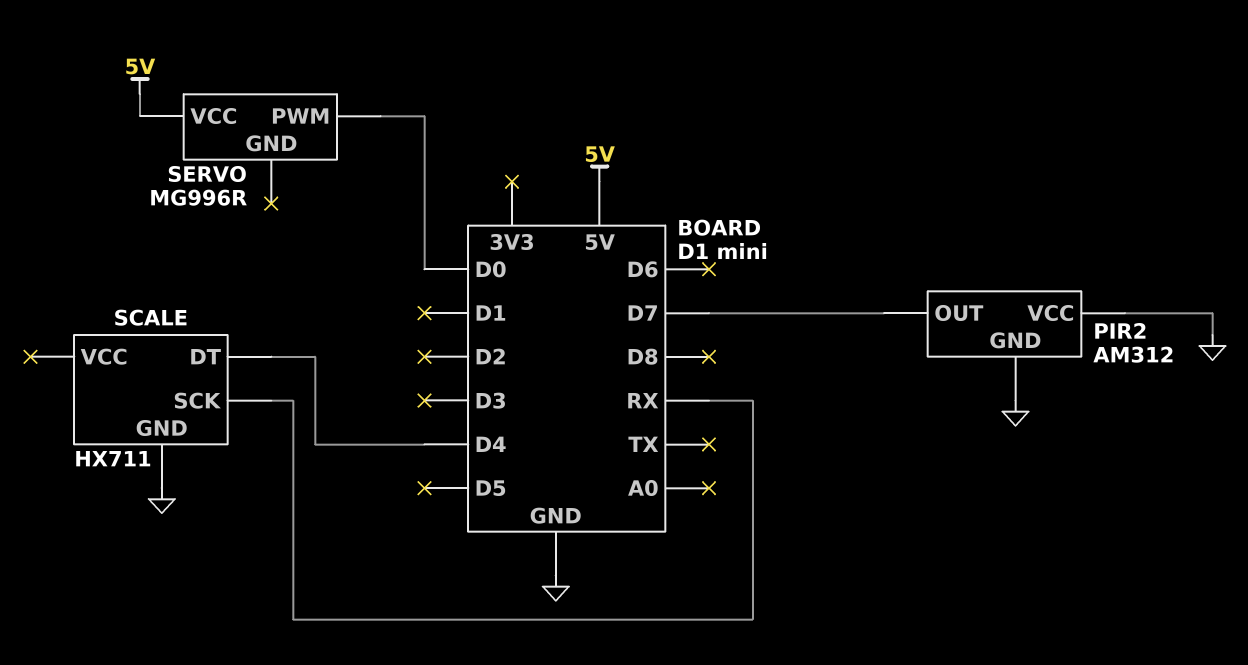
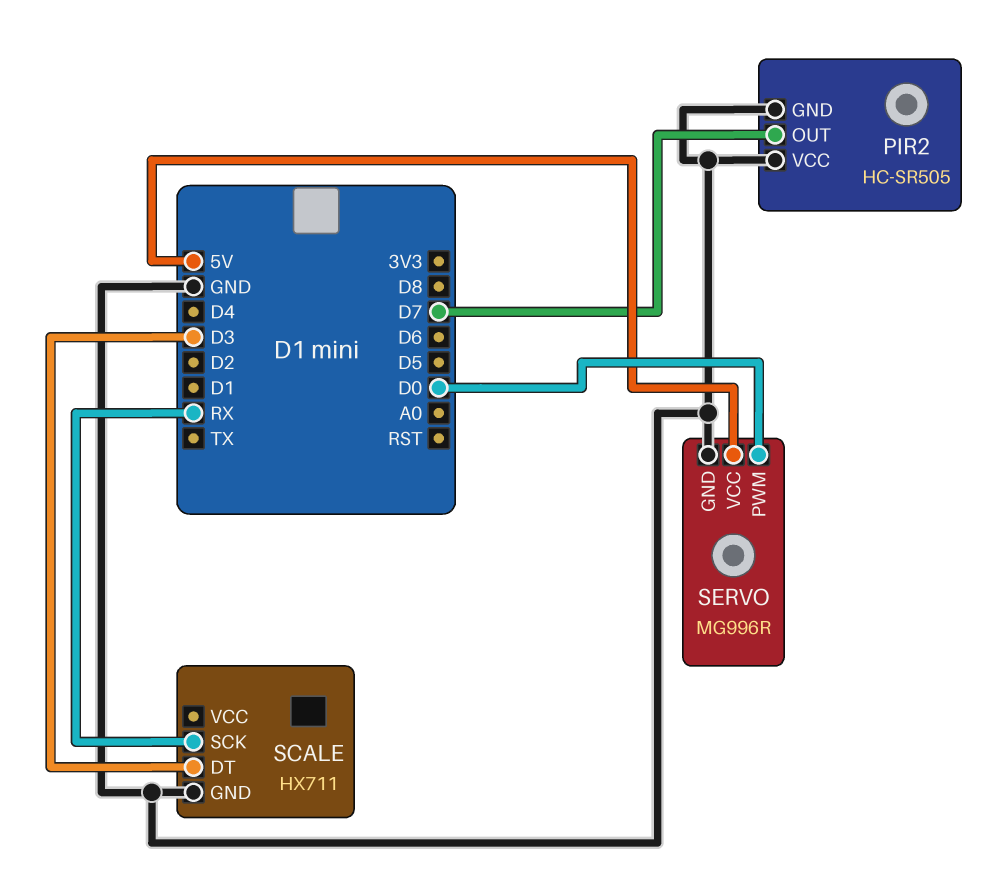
PIR2: AM312 -> HC-SR505
SCALE pin DT: D4 -> D3
SERVO pin GND: none -> GND

